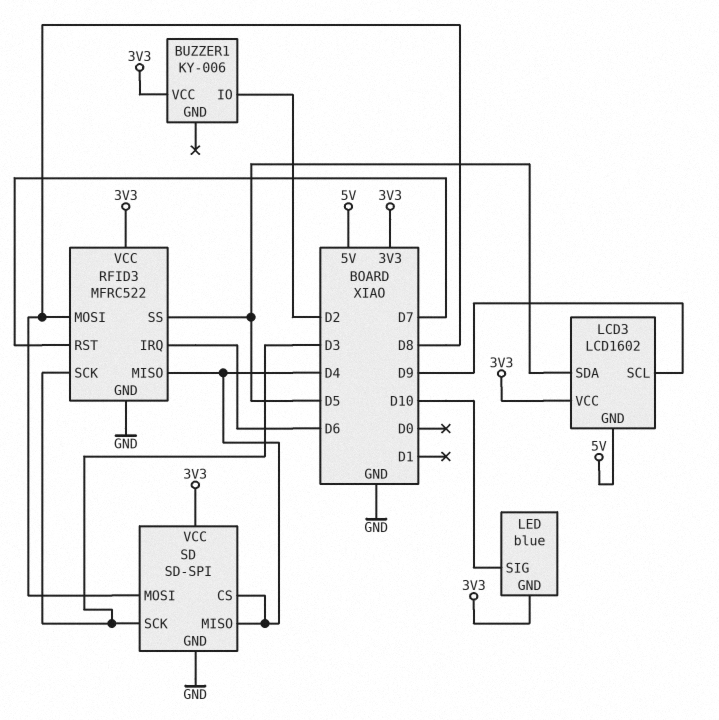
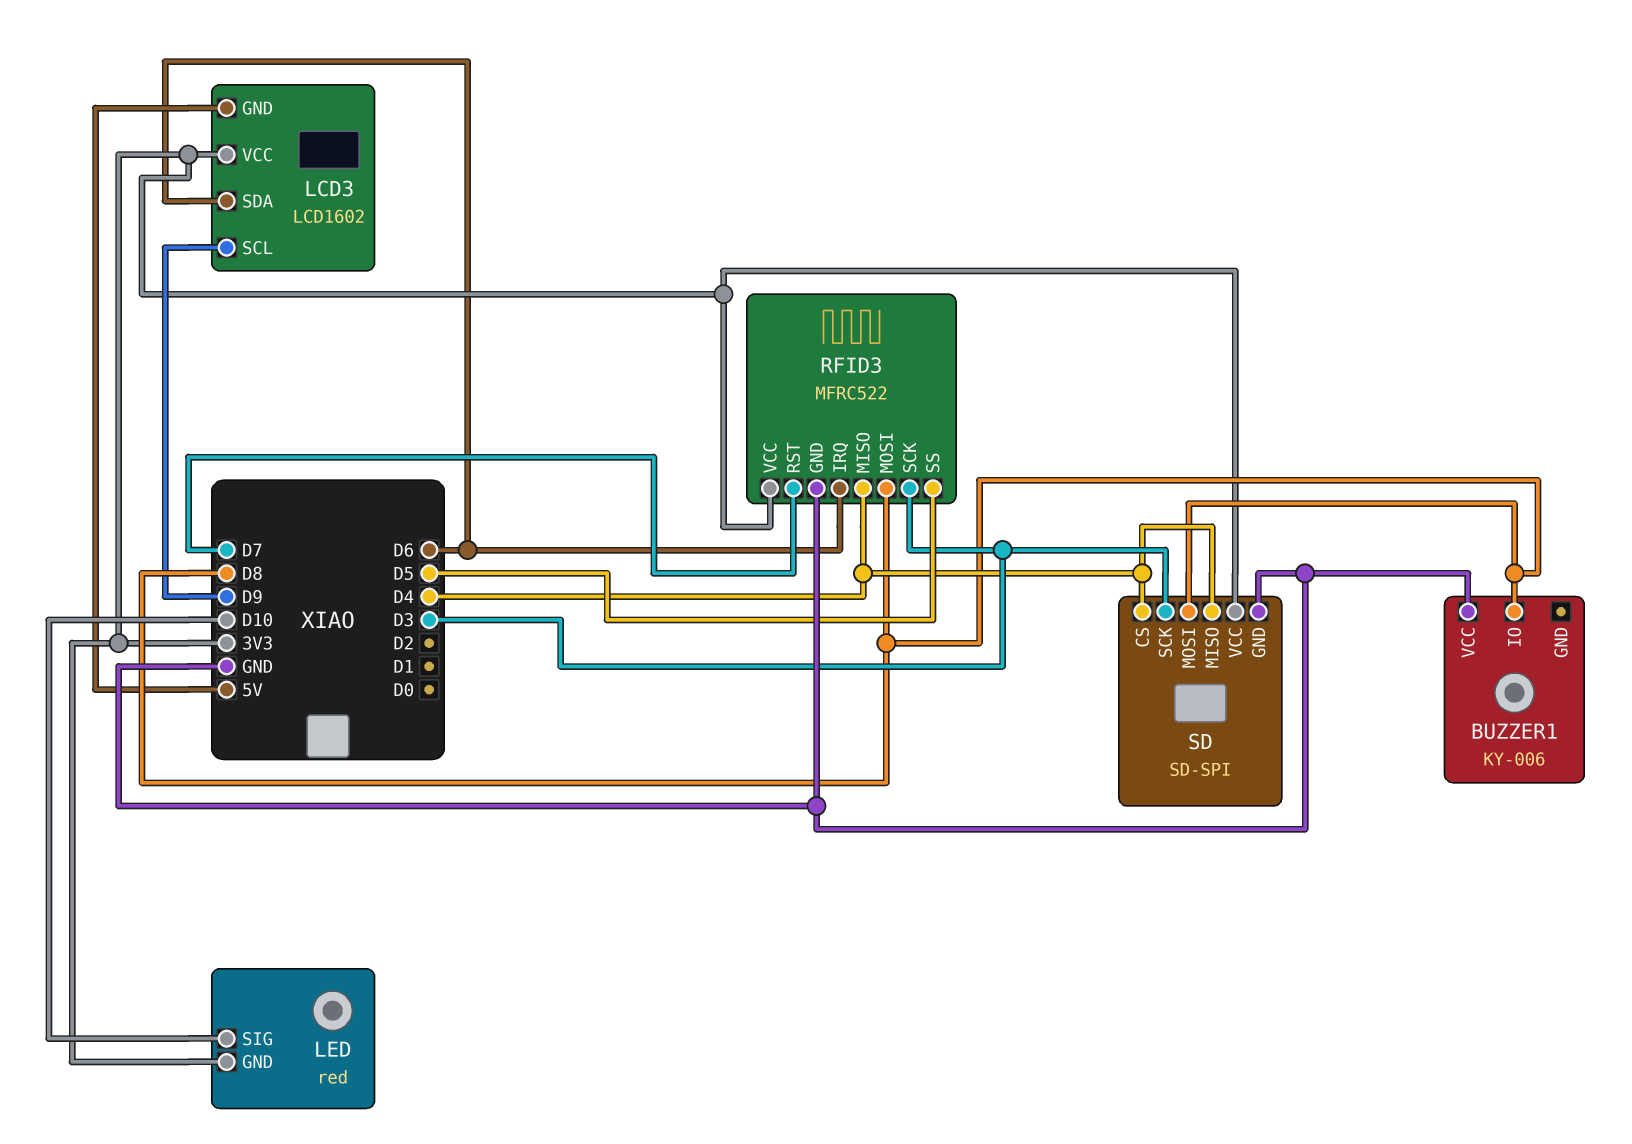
BUZZER1 pin IO: D2 -> D8
BUZZER1 pin VCC: 3V3 -> GND
LCD3 pin SDA: D5 -> D6
LED: blue -> red

